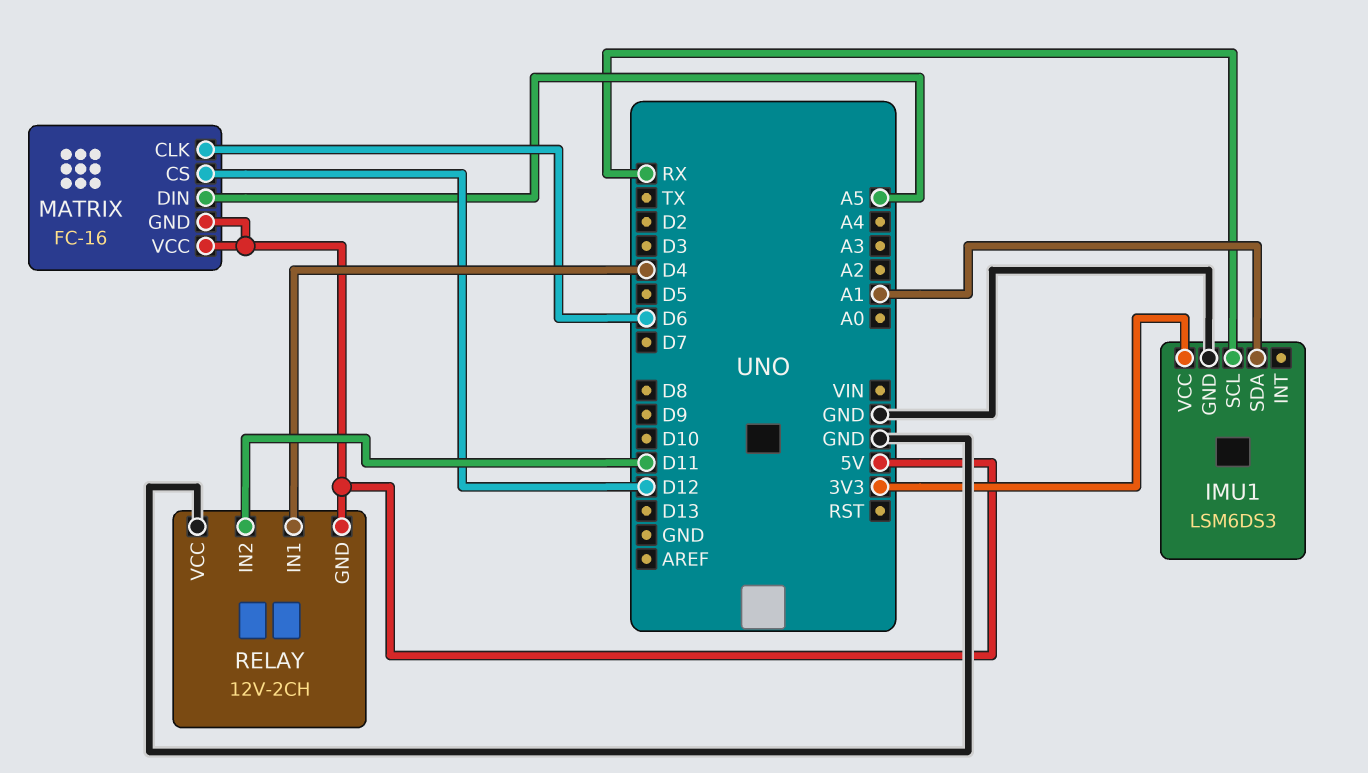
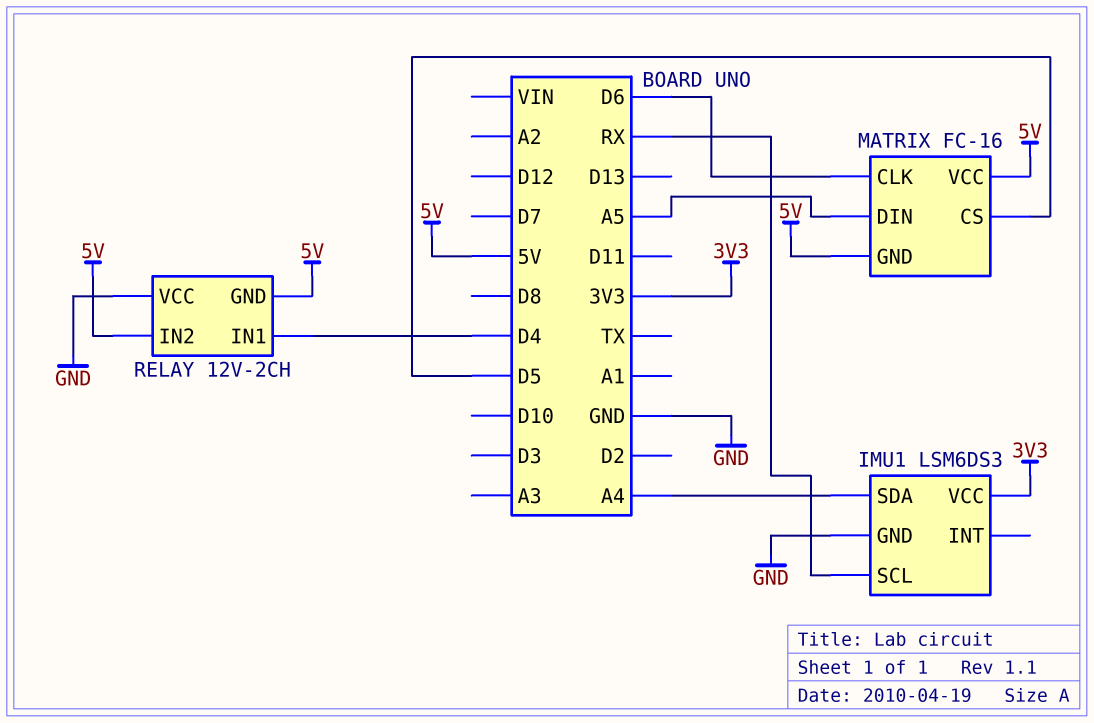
IMU1 pin SDA: A1 -> A4
MATRIX pin CS: D12 -> D5
RELAY pin IN2: D11 -> 5V

